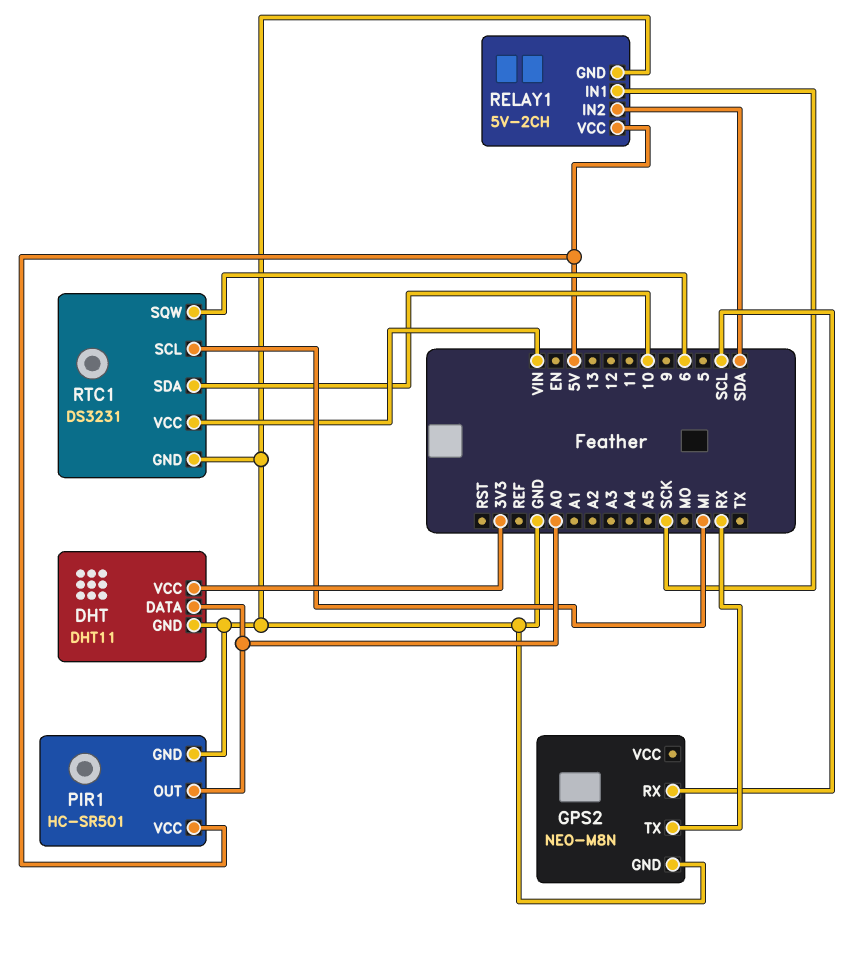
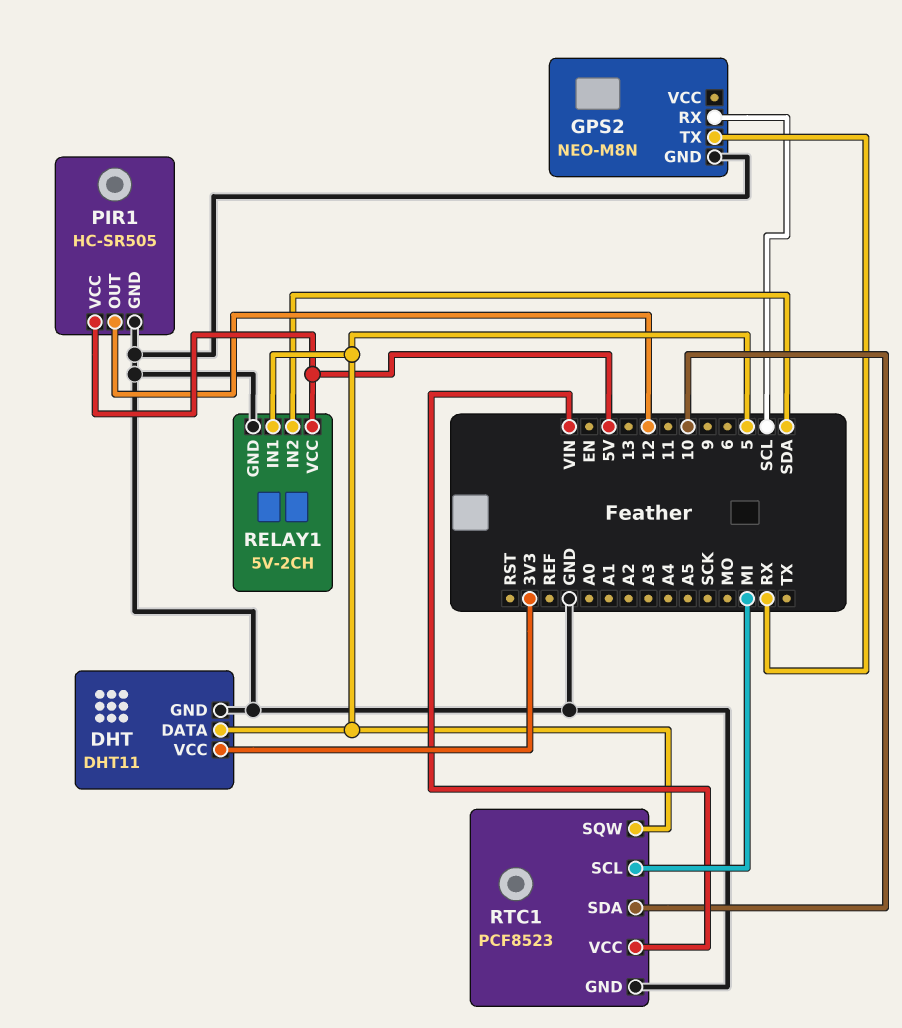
DHT pin DATA: A0 -> 5
PIR1: HC-SR501 -> HC-SR505
PIR1 pin OUT: A0 -> 12
RELAY1 pin IN1: SCK -> 5
RTC1: DS3231 -> PCF8523
RTC1 pin SQW: 6 -> 5

